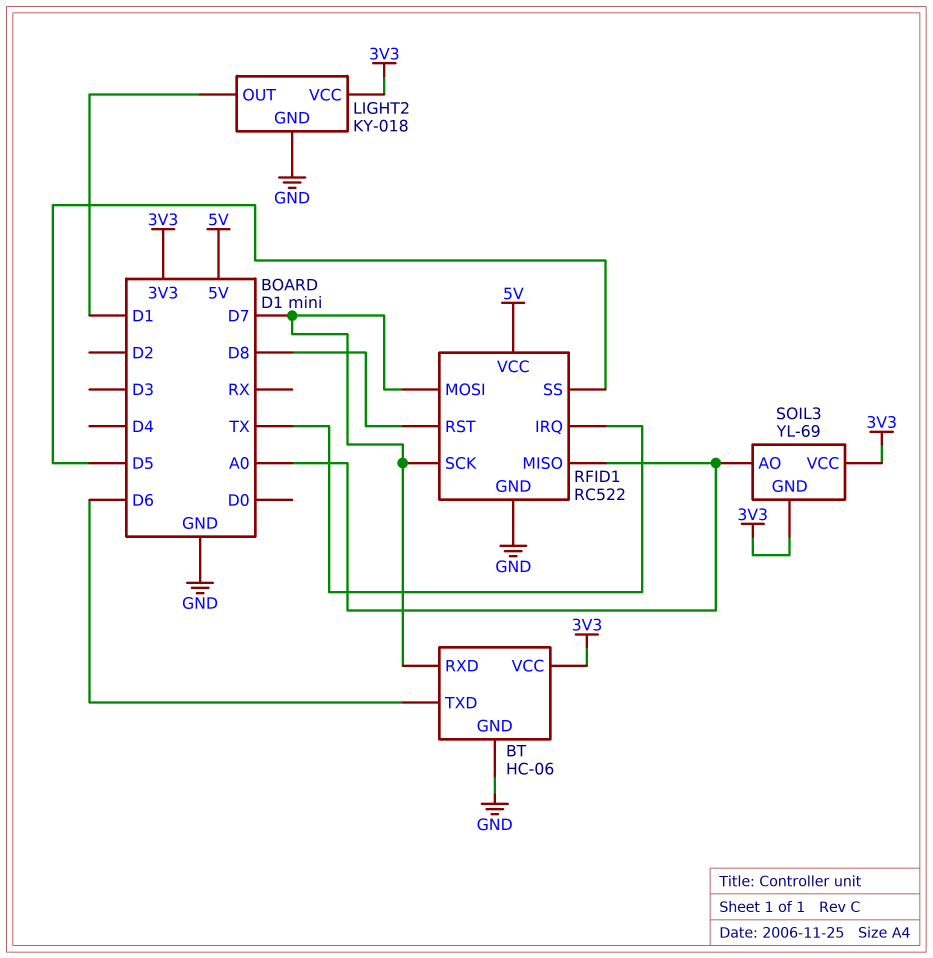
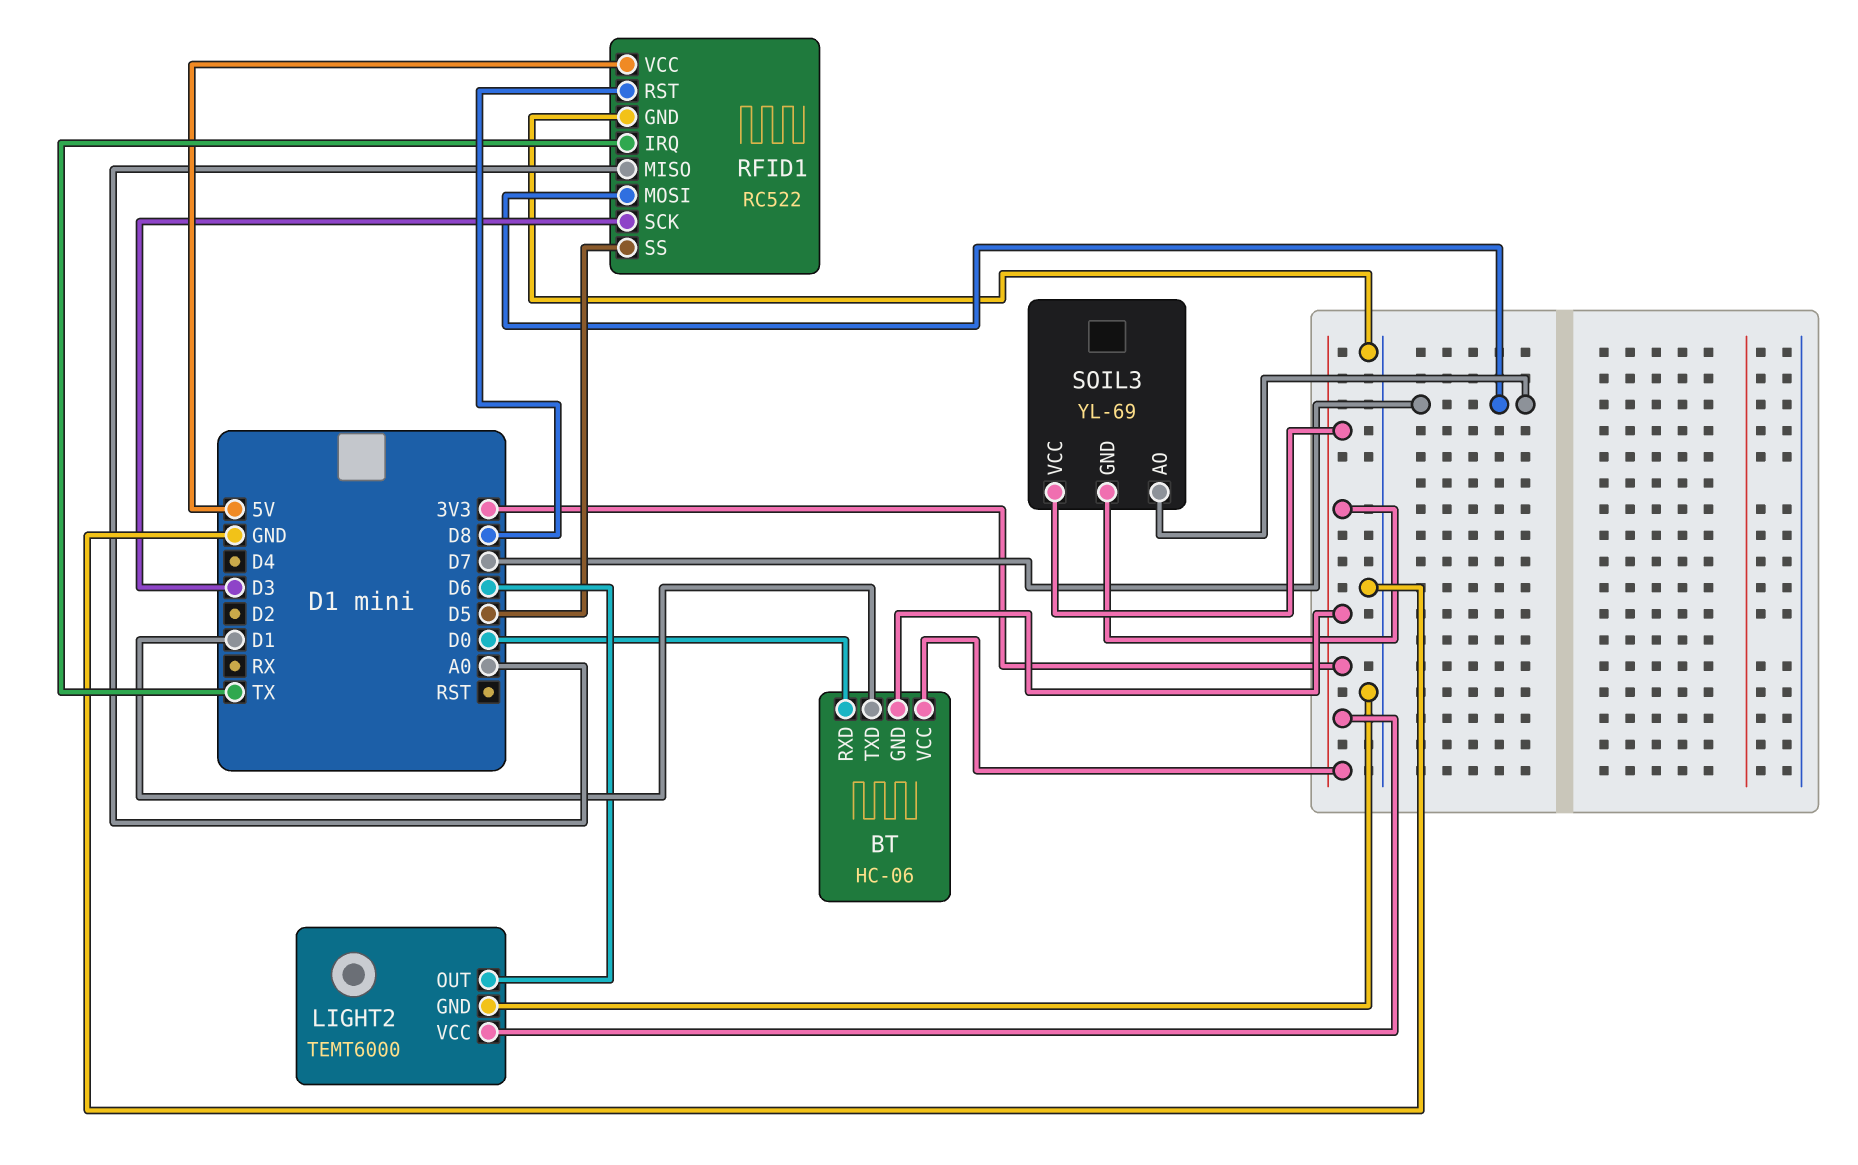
BT pin GND: GND -> 3V3
BT pin RXD: D7 -> D0
BT pin TXD: D6 -> D1
LIGHT2: KY-018 -> TEMT6000
LIGHT2 pin OUT: D1 -> D6
RFID1 pin SCK: D7 -> D3
SOIL3 pin AO: A0 -> D7

